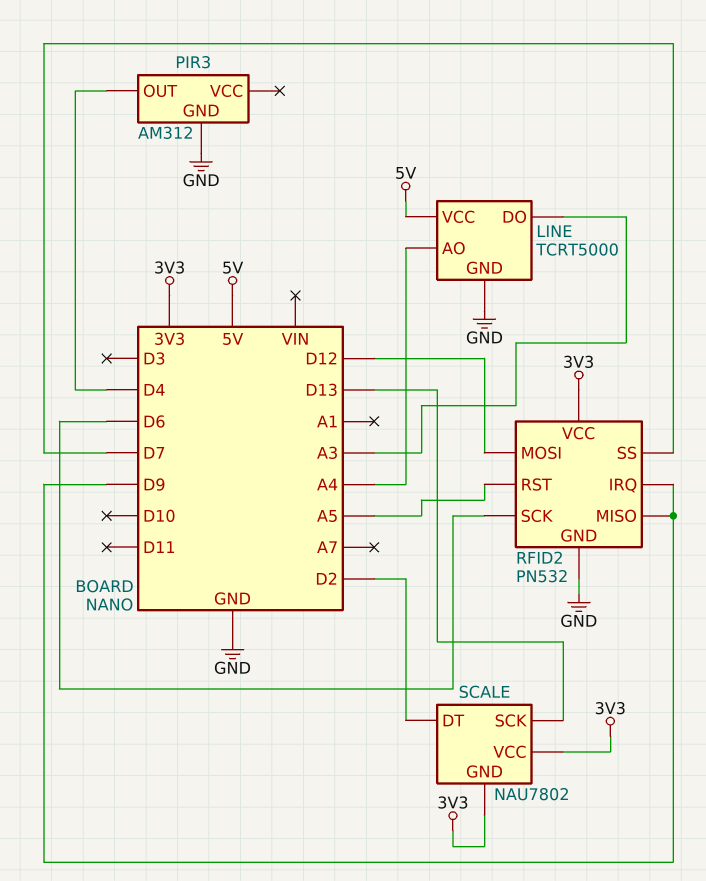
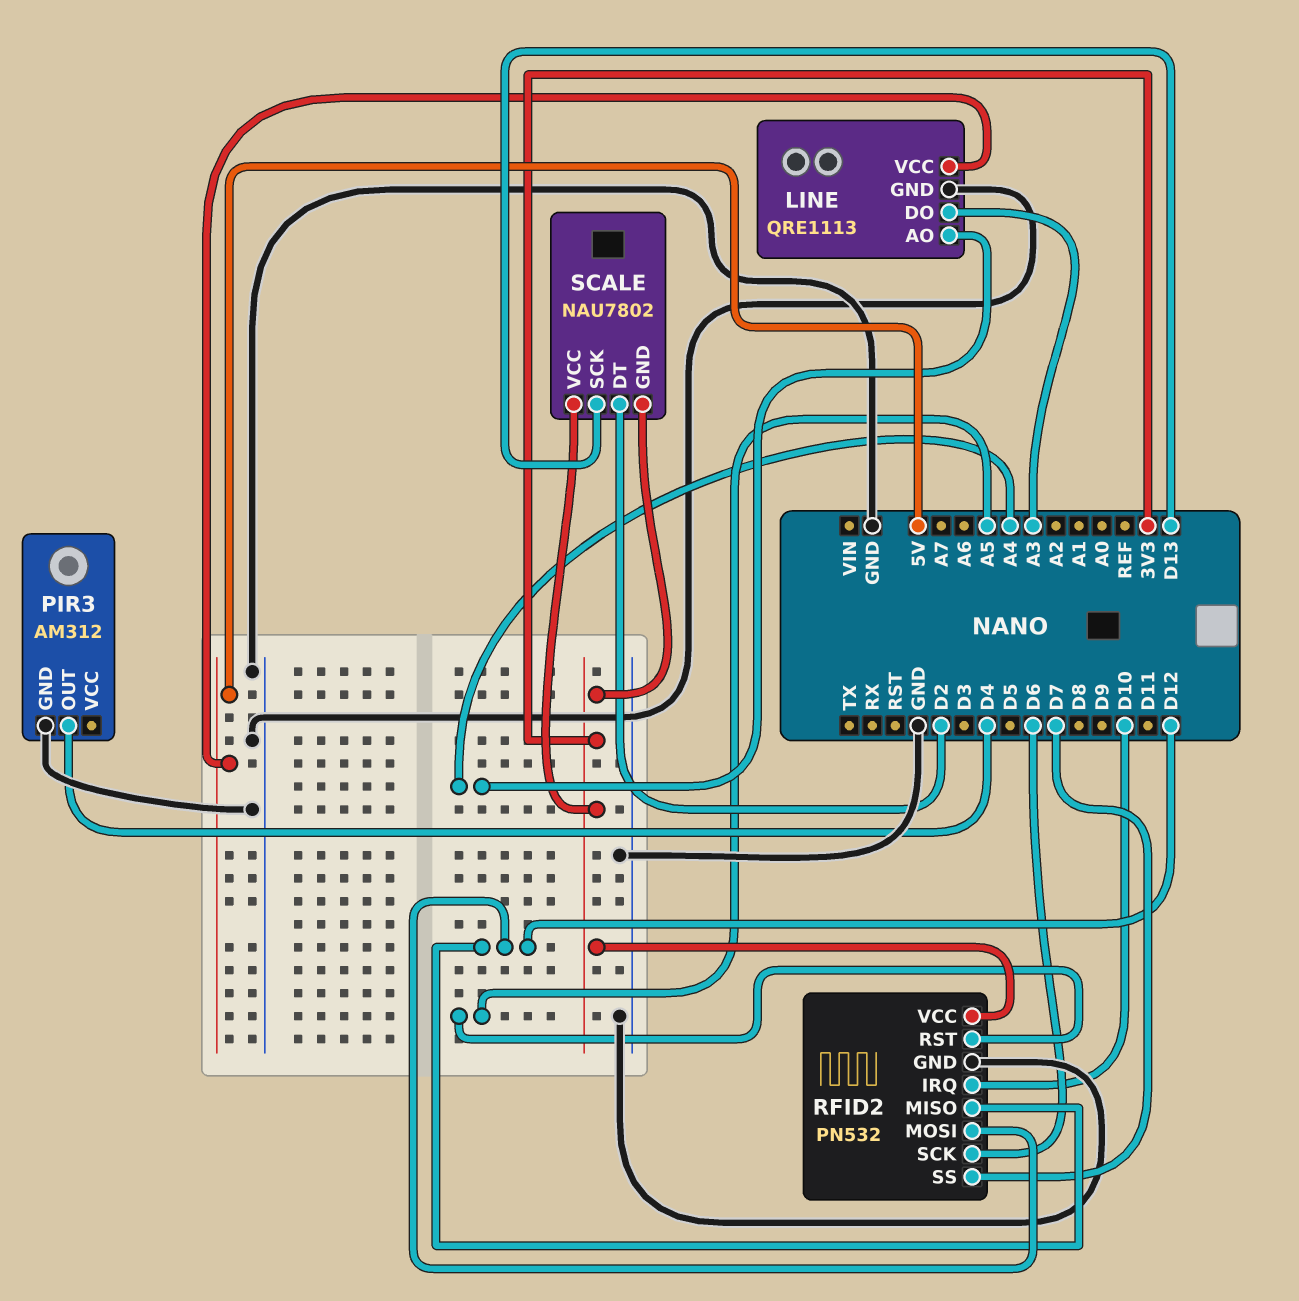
LINE: TCRT5000 -> QRE1113
RFID2 pin IRQ: D9 -> D10
RFID2 pin MISO: D9 -> D12

